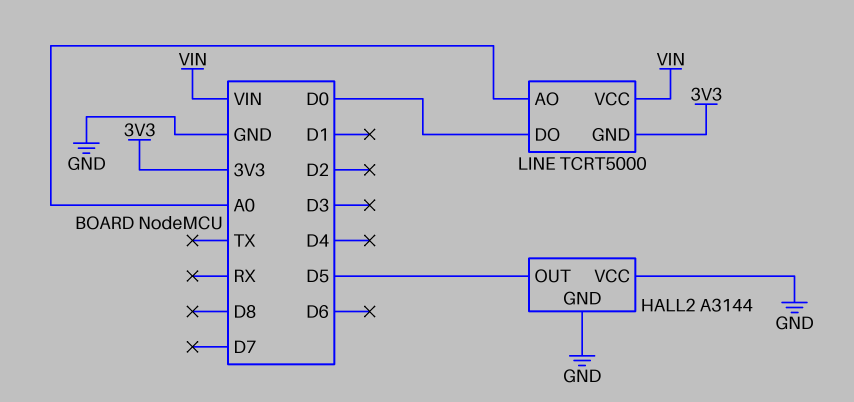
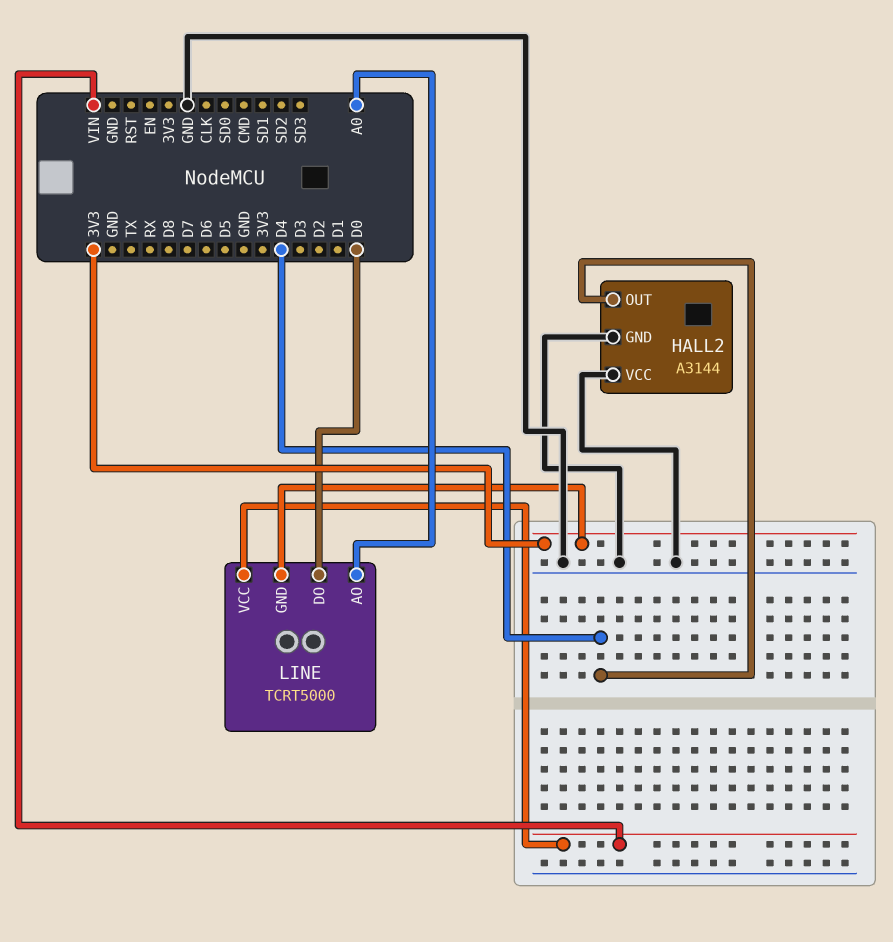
HALL2 pin OUT: D5 -> D4

